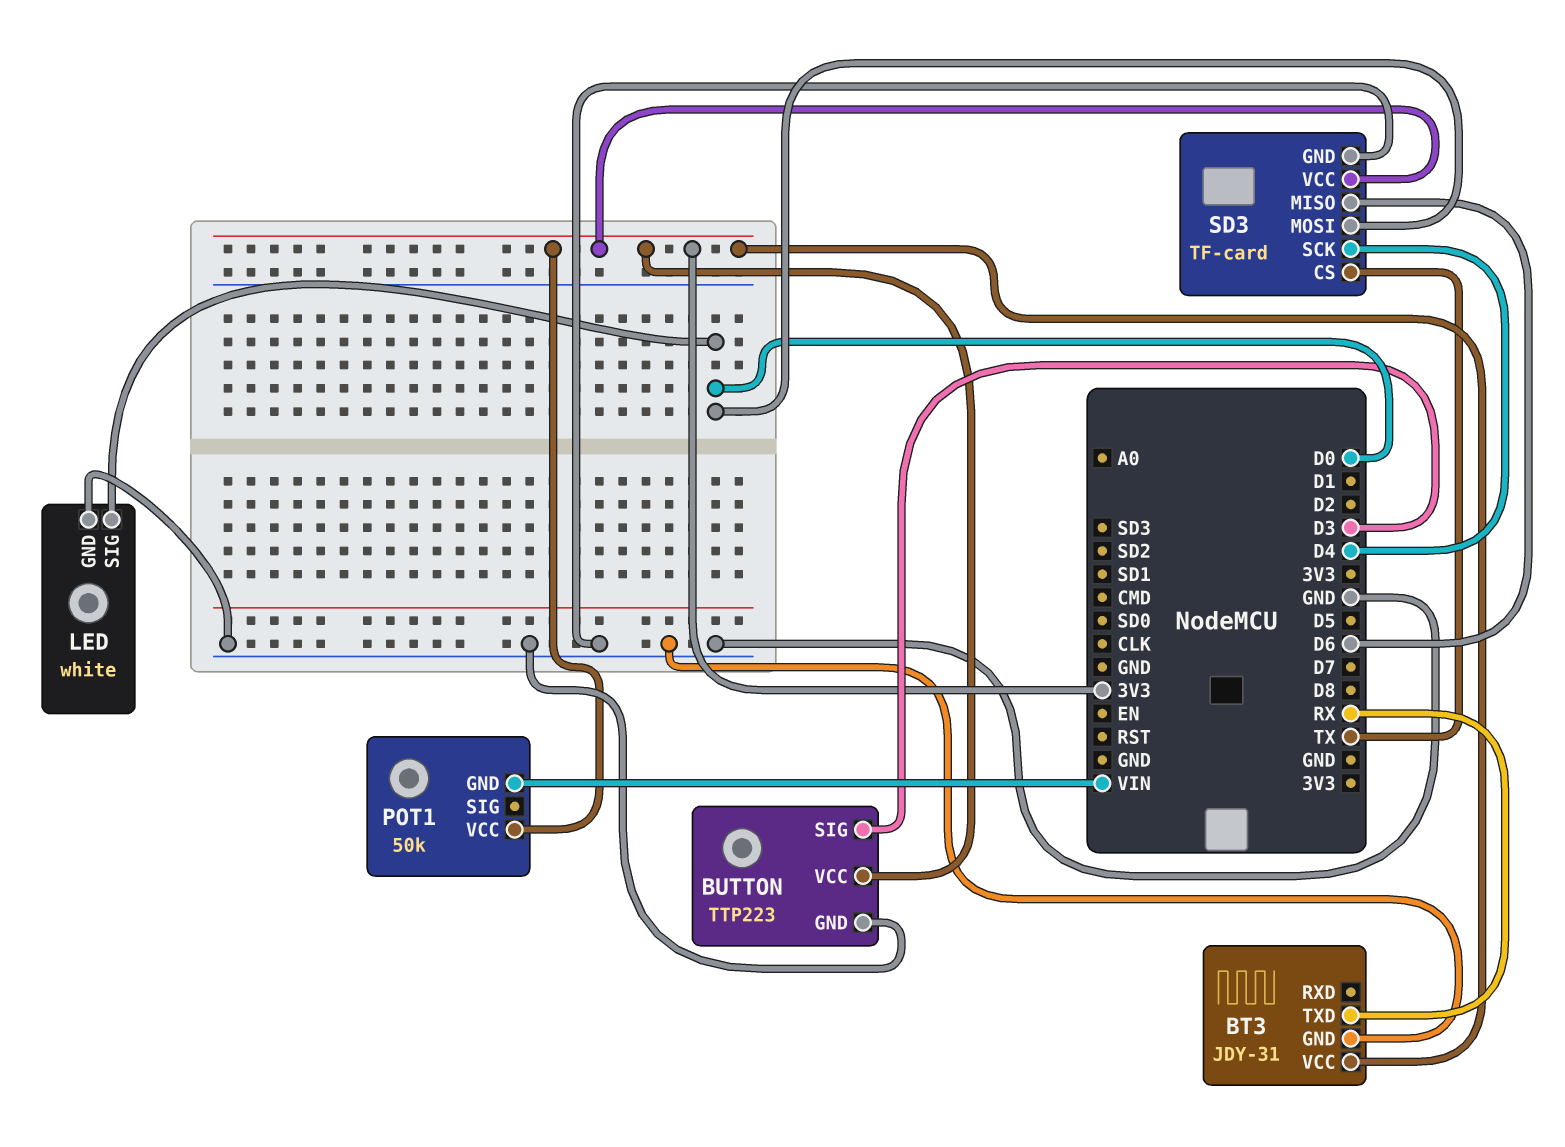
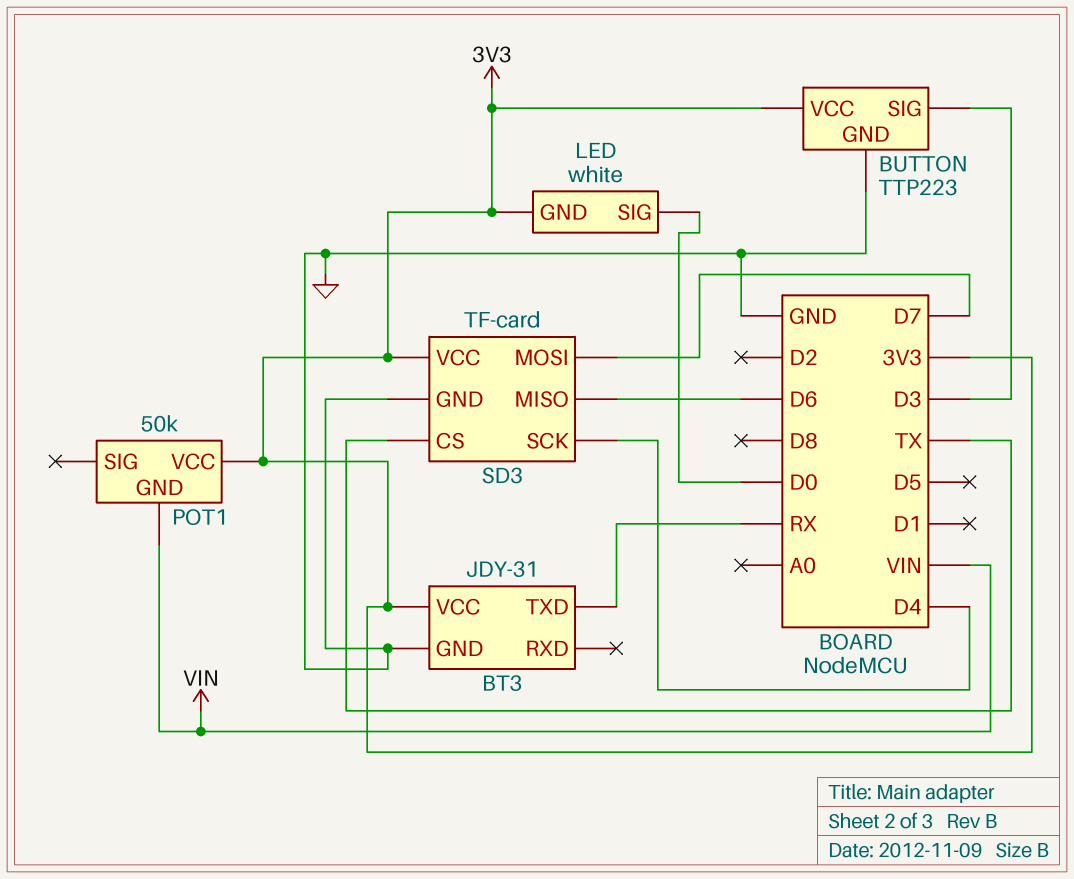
LED pin GND: GND -> 3V3
SD3 pin MOSI: D0 -> D7

